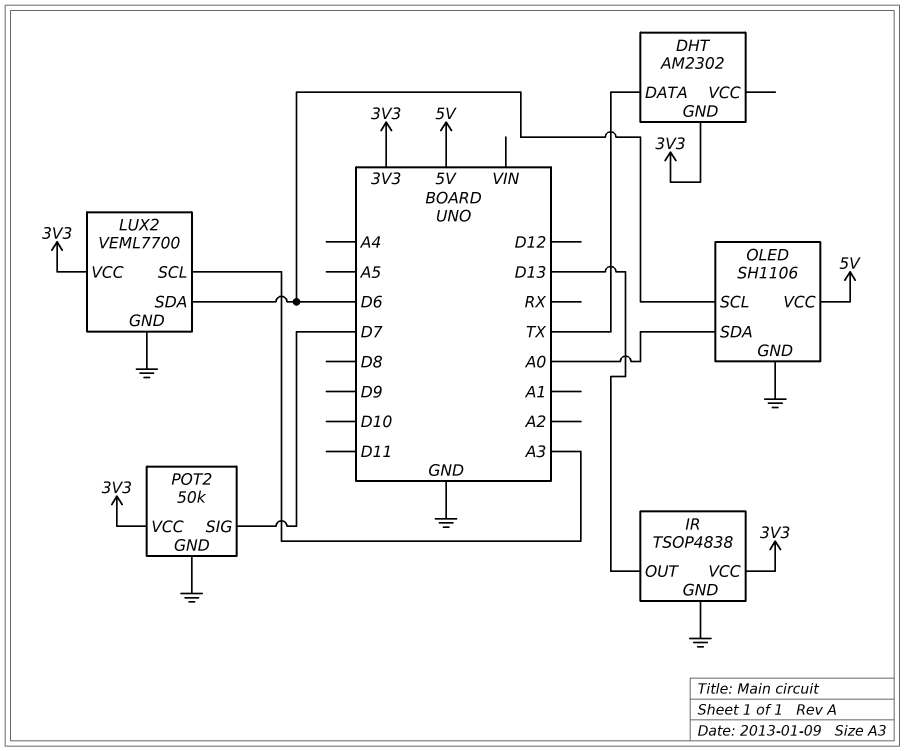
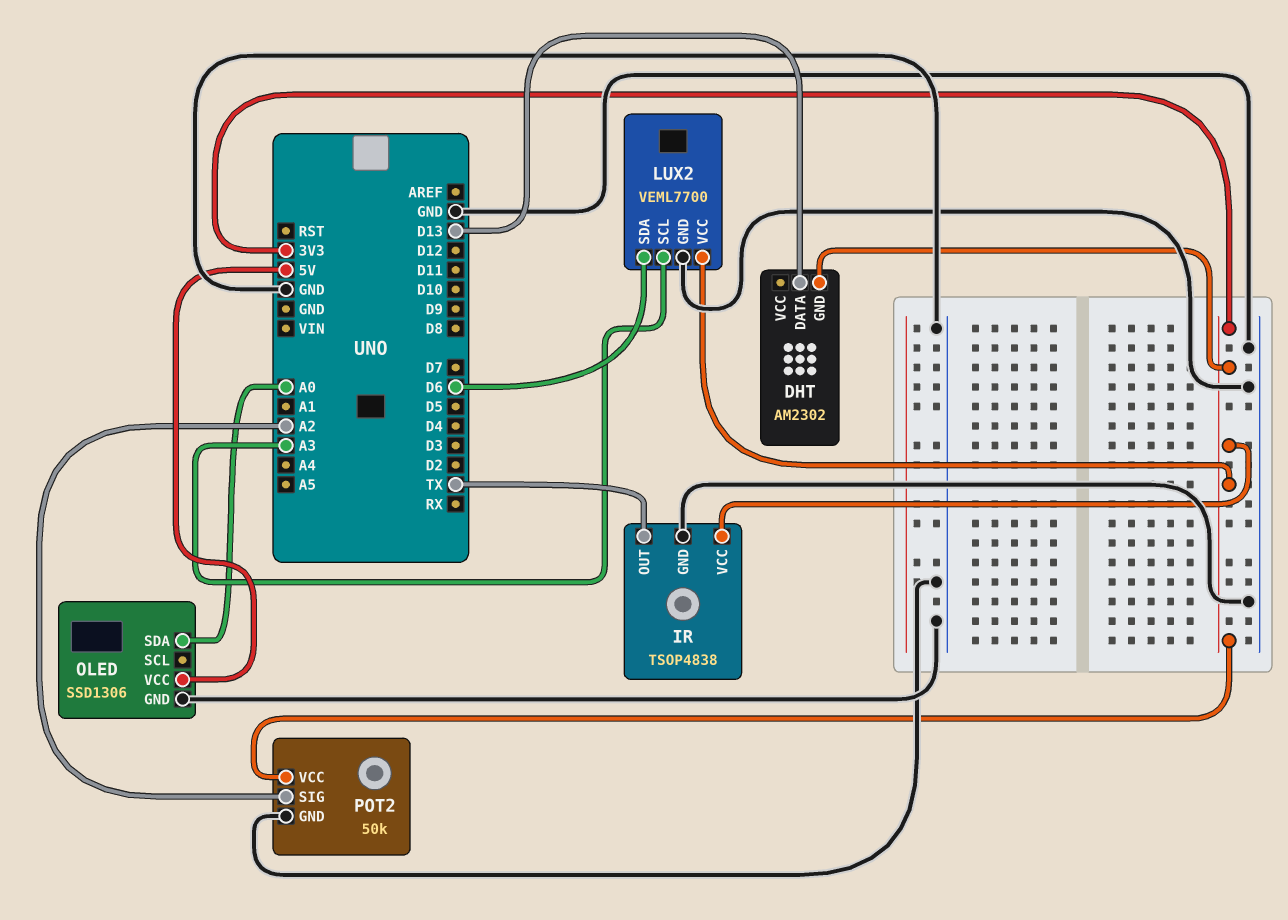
DHT pin DATA: TX -> D13
IR pin OUT: D13 -> TX
OLED: SH1106 -> SSD1306
OLED pin SCL: D6 -> none
POT2 pin SIG: D7 -> A2

